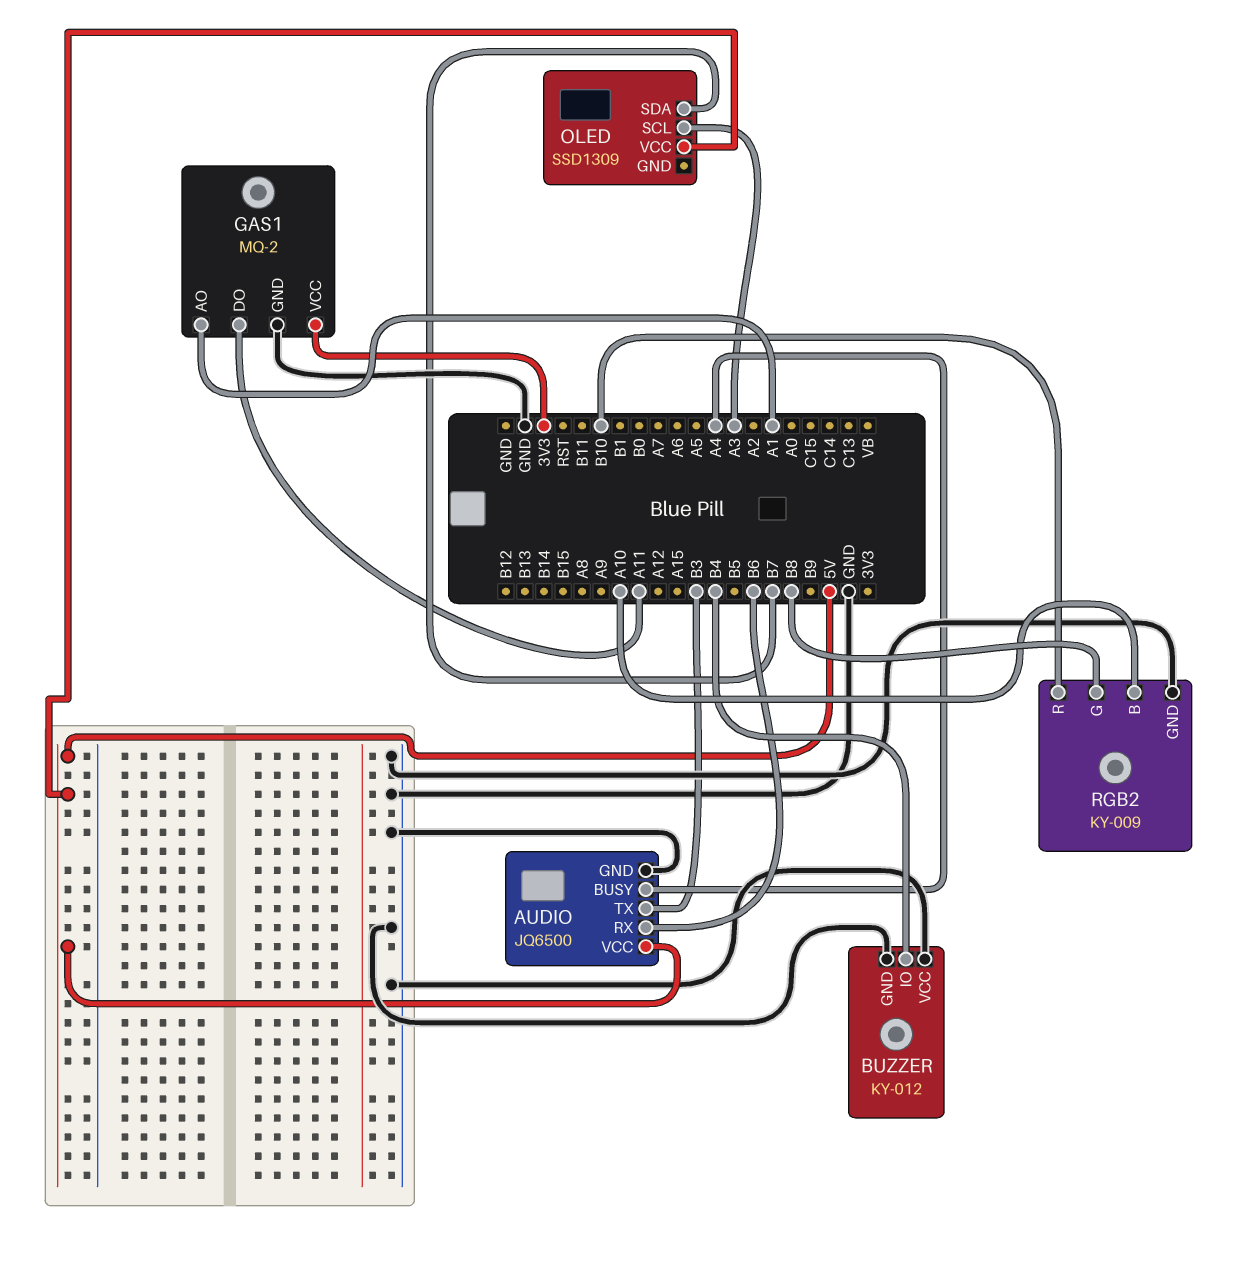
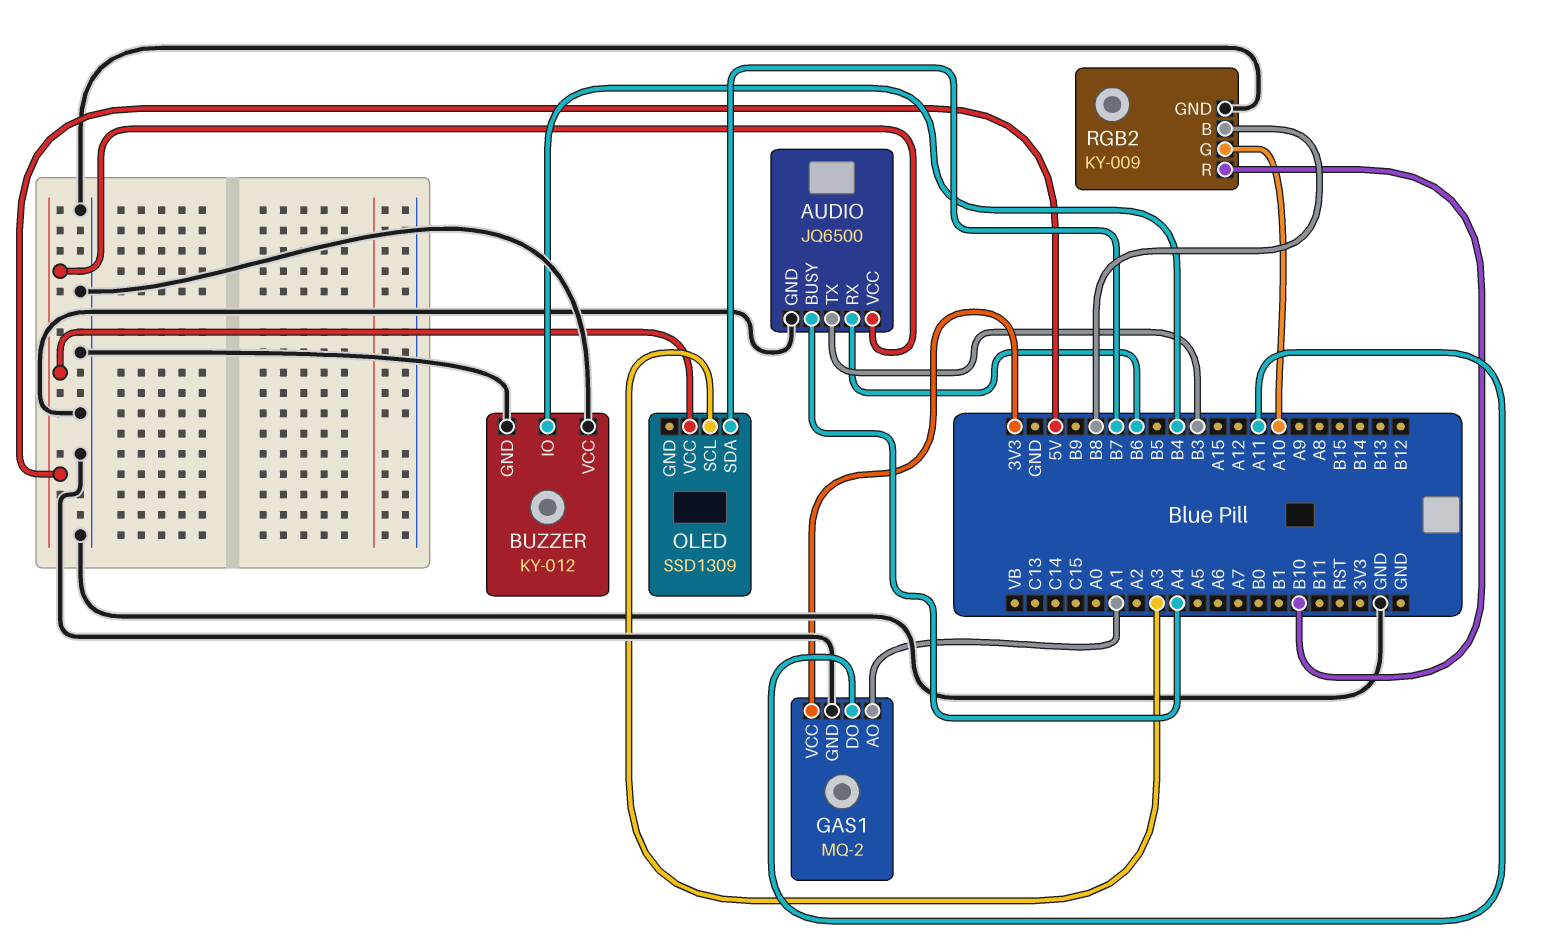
RGB2 pin B: A10 -> B8
RGB2 pin G: B8 -> A10

